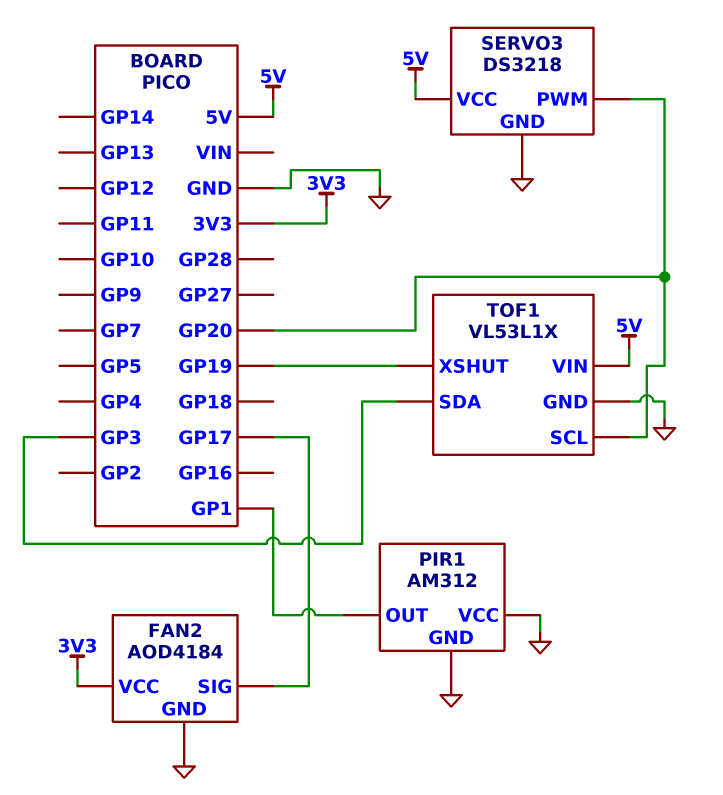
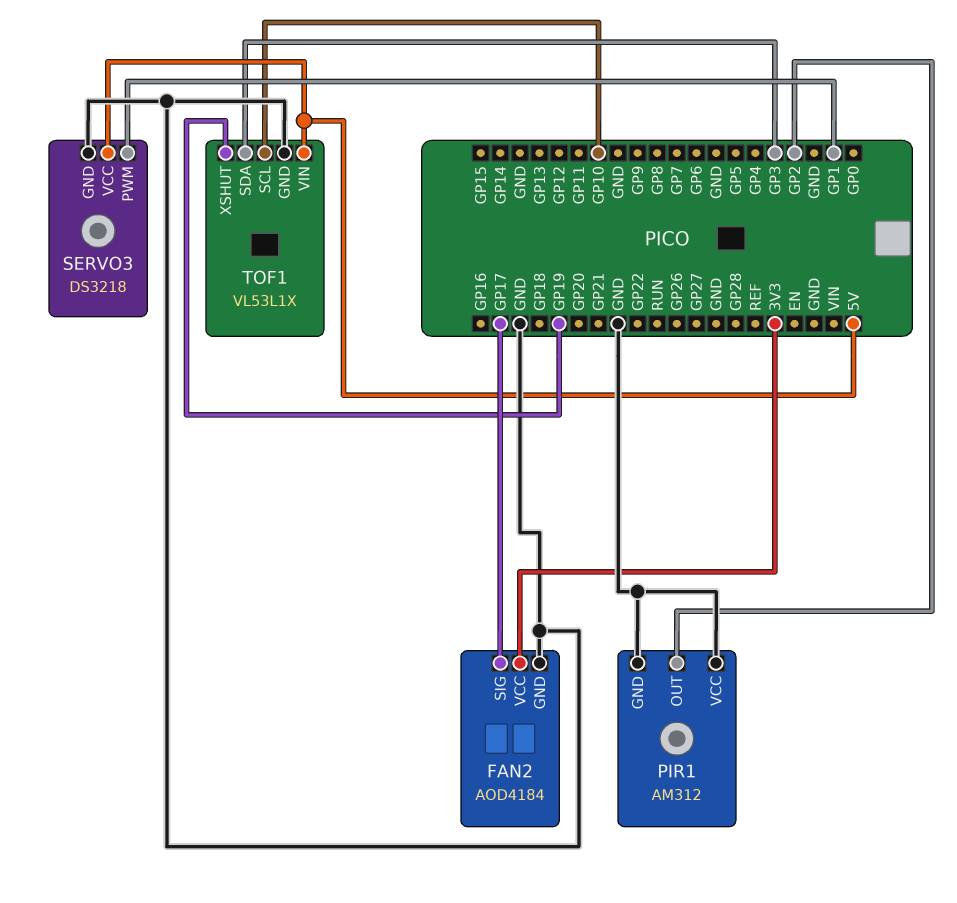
PIR1 pin OUT: GP1 -> GP2
SERVO3 pin PWM: GP20 -> GP1
TOF1 pin SCL: GP20 -> GP10

